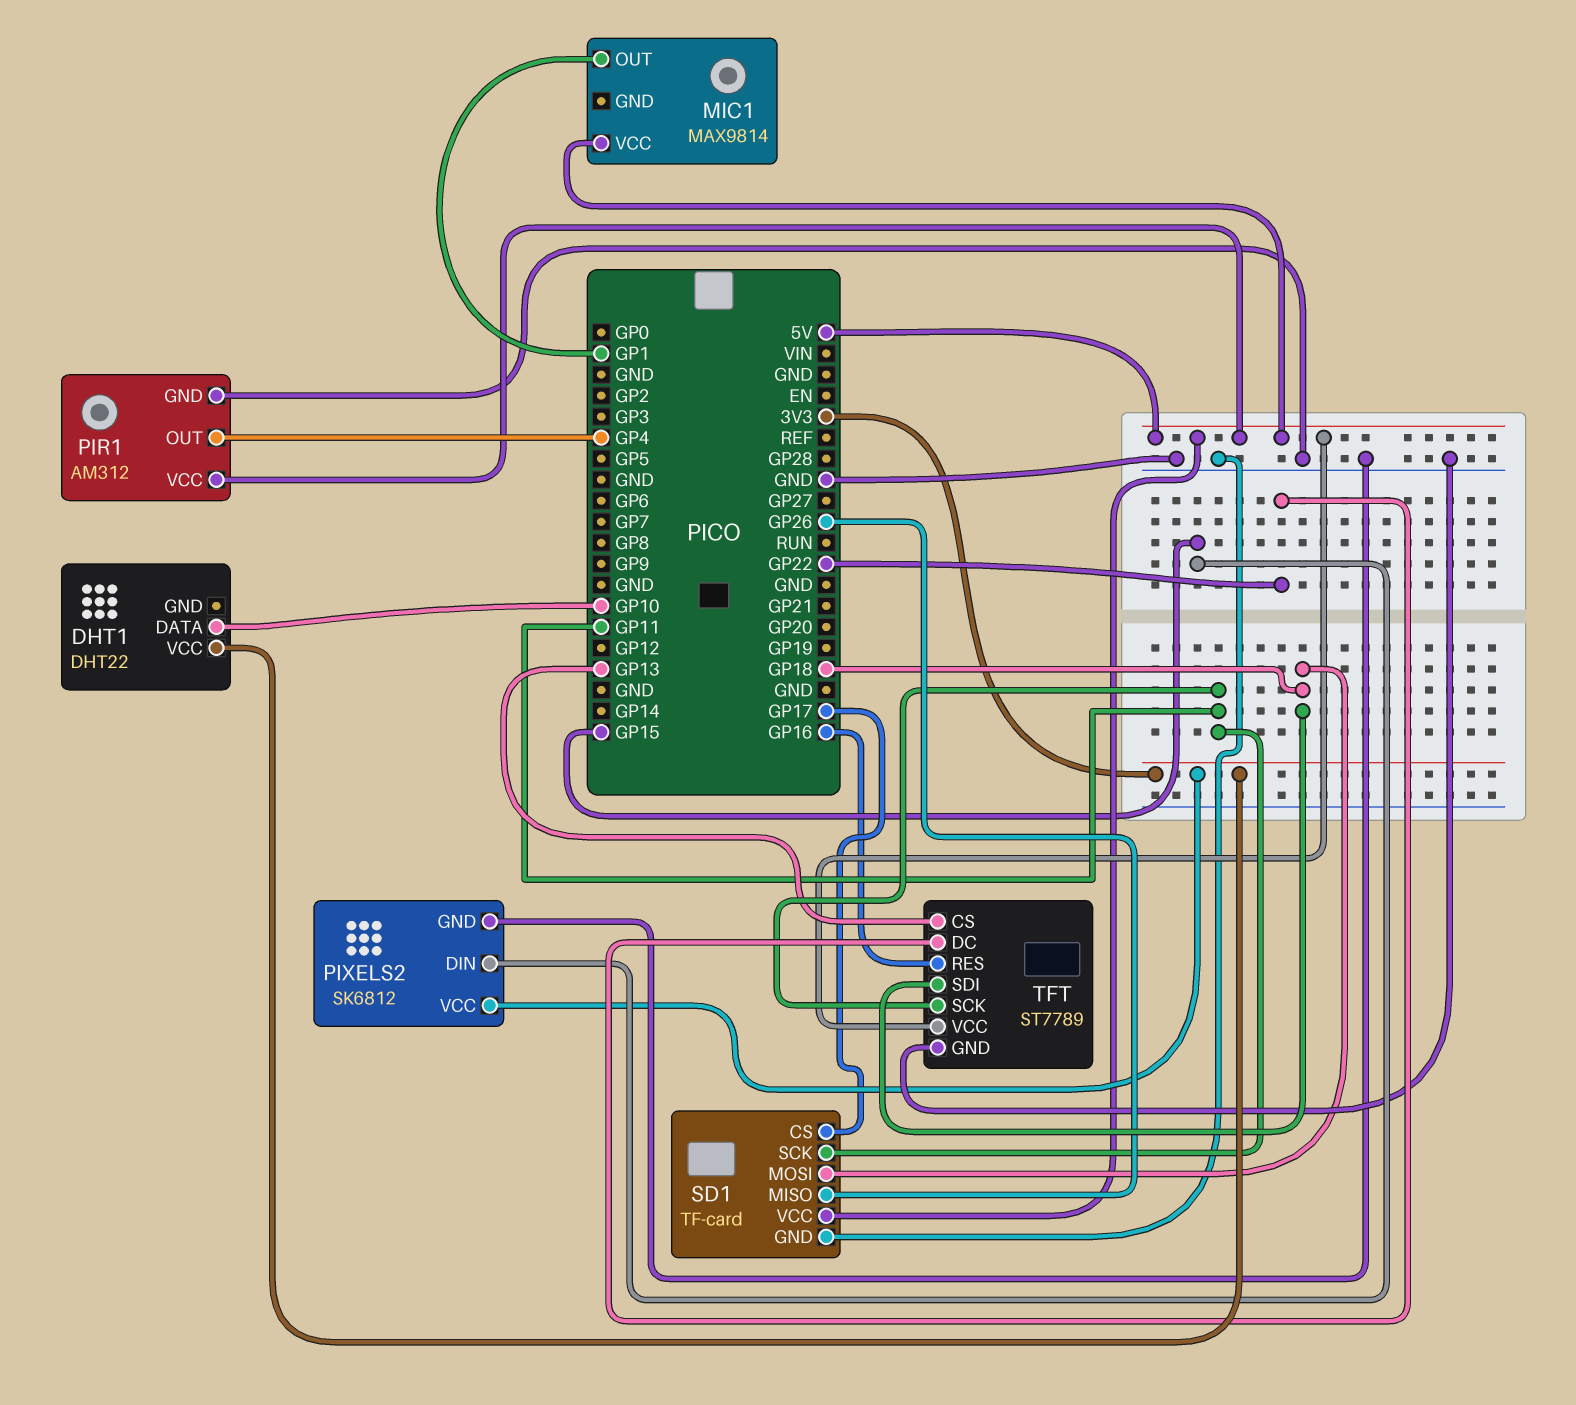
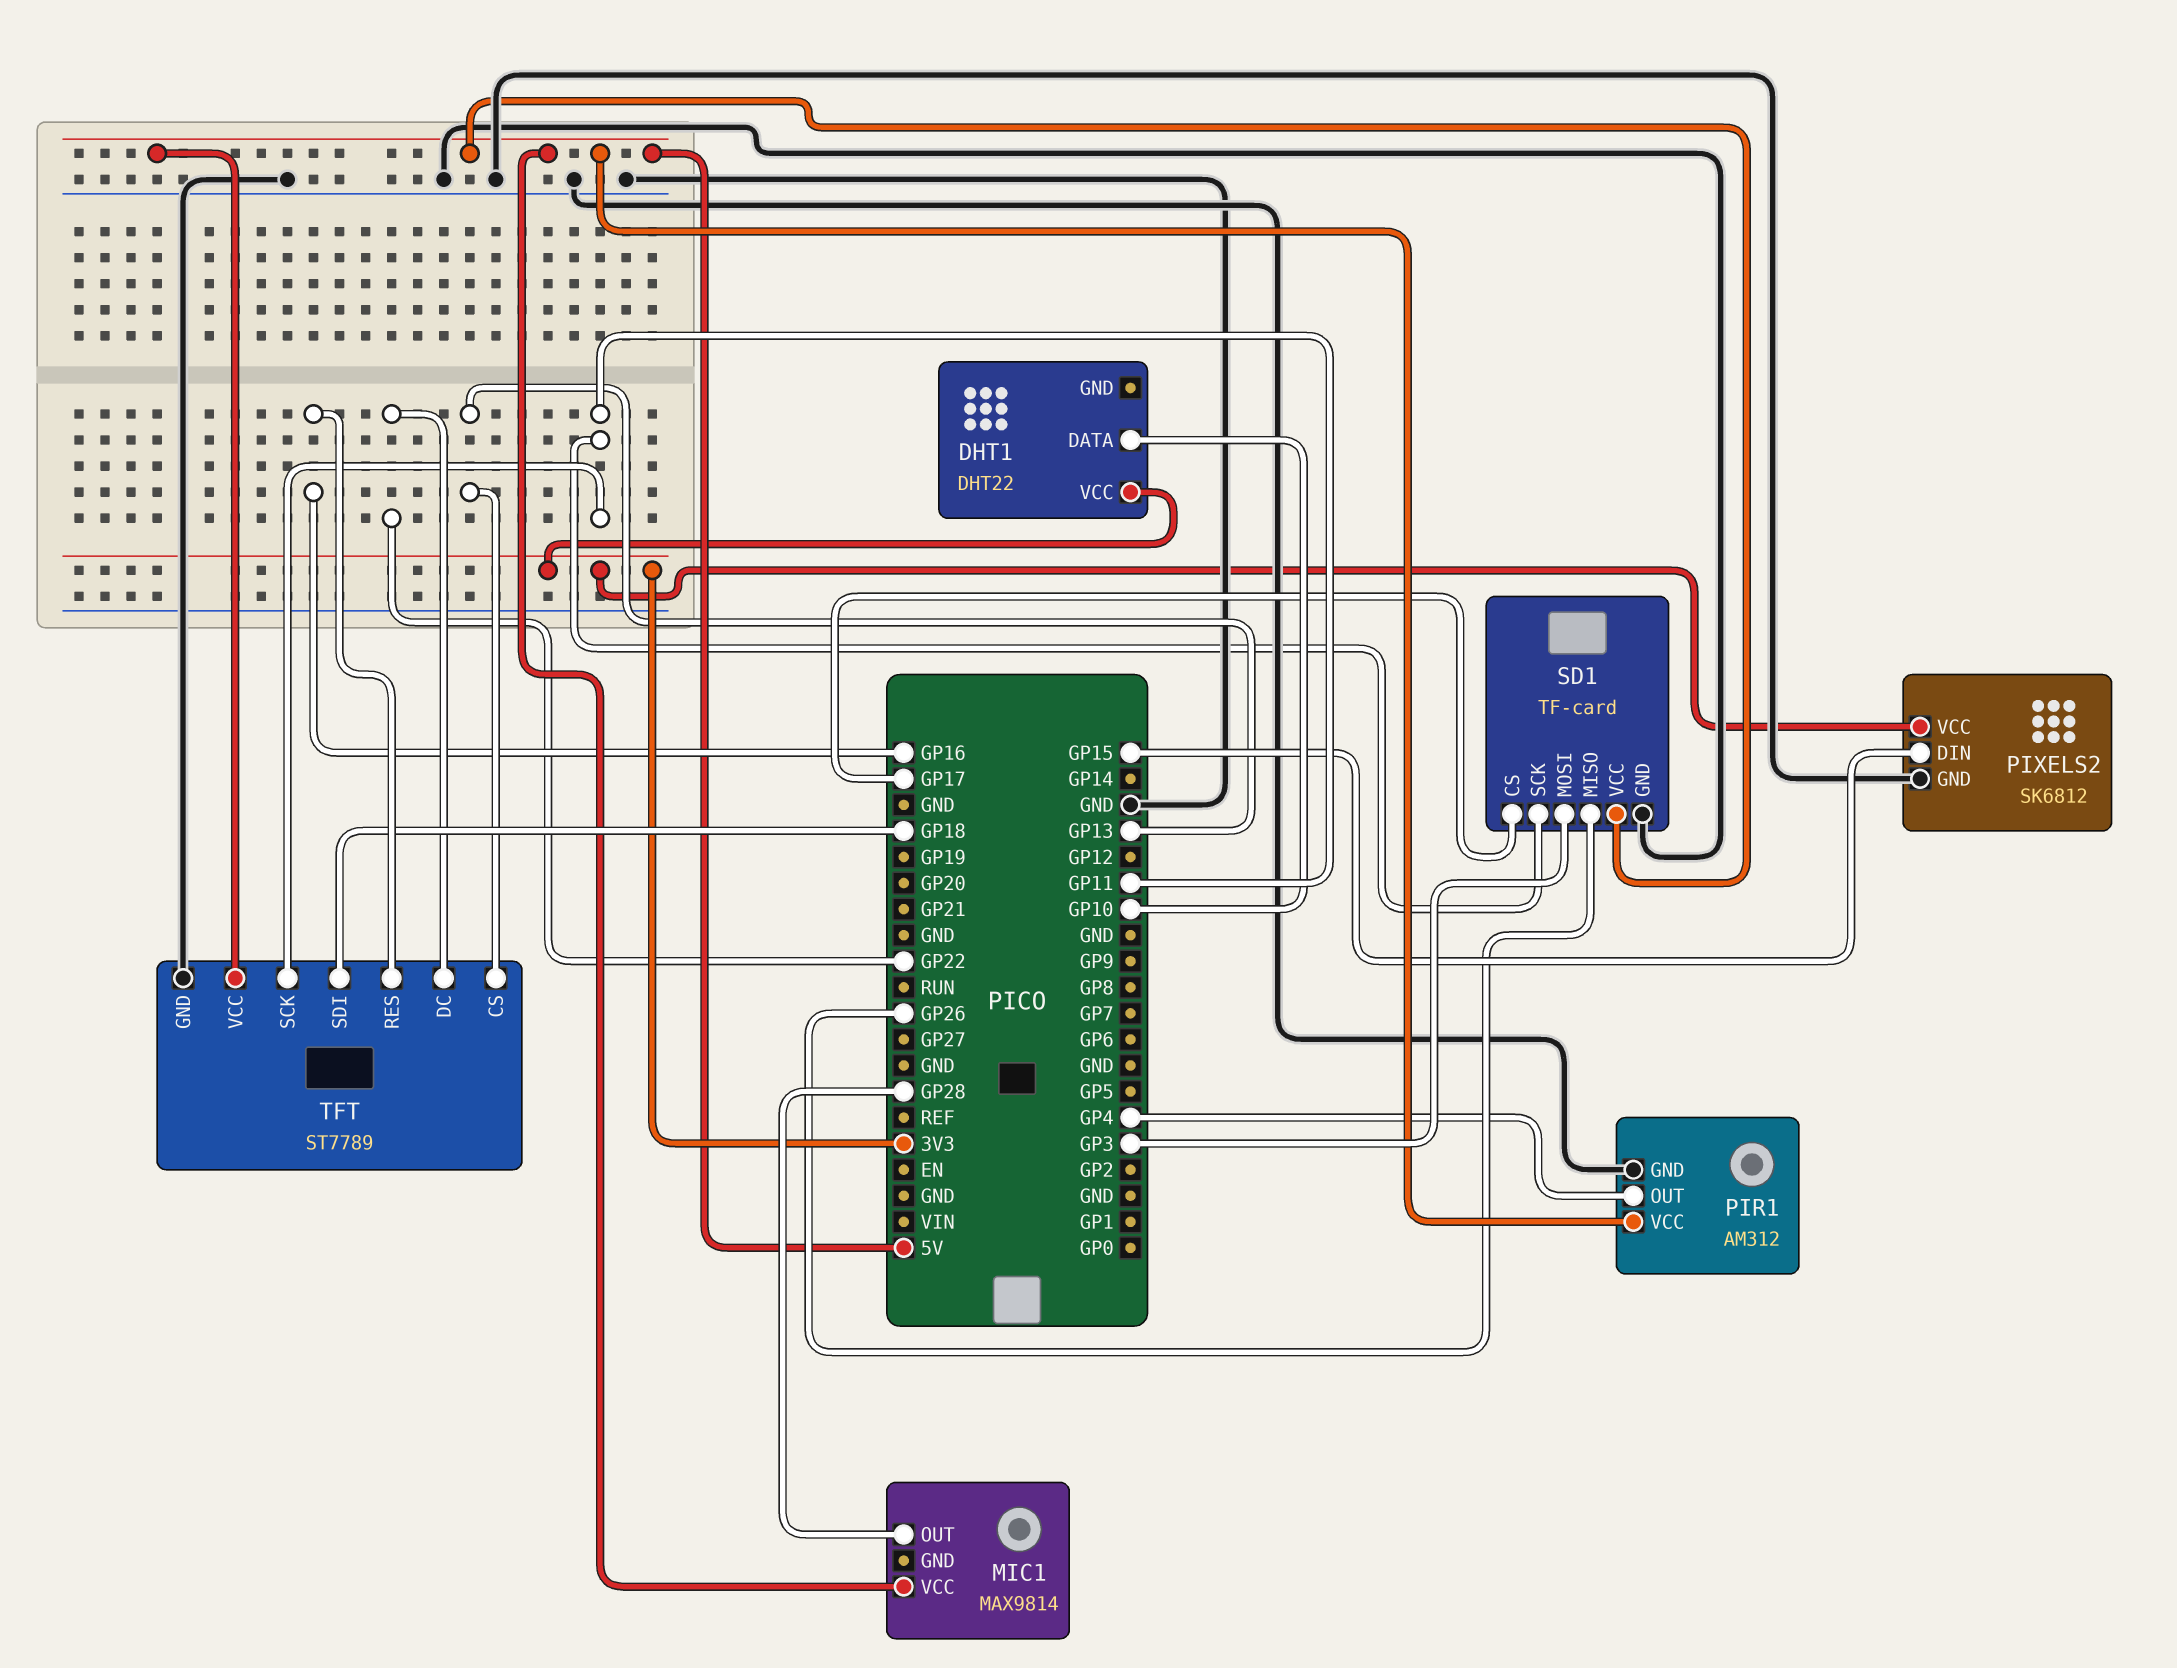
MIC1 pin OUT: GP1 -> GP28
SD1 pin MOSI: GP18 -> GP3

